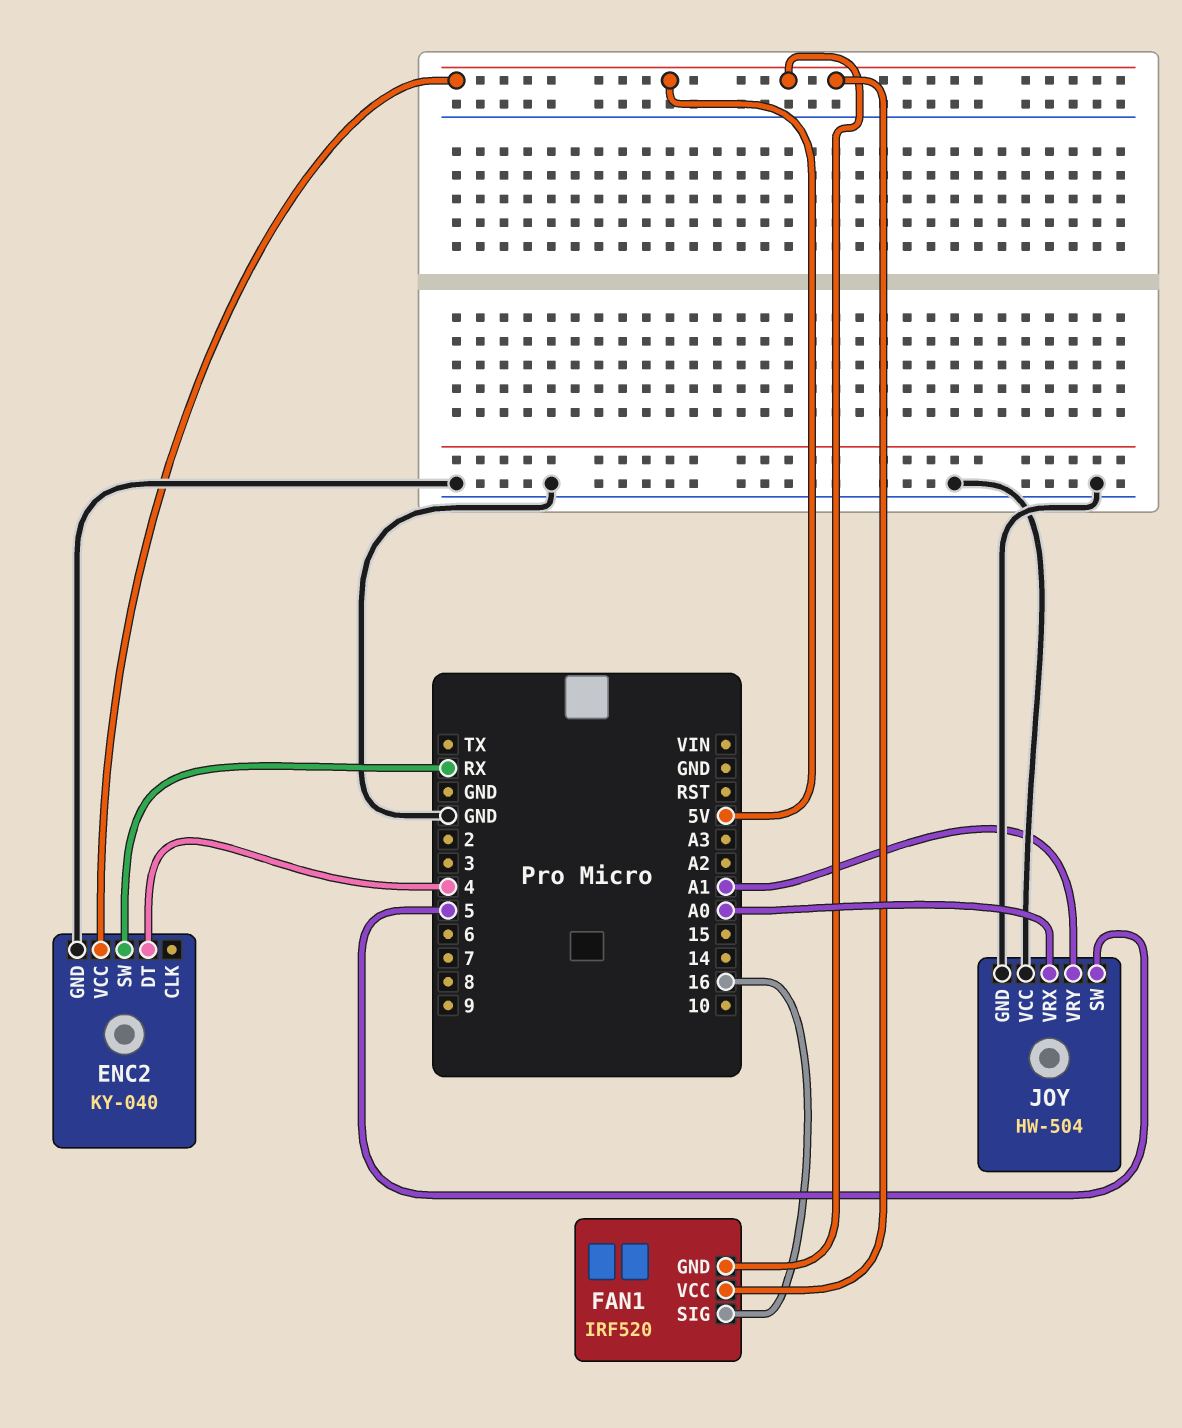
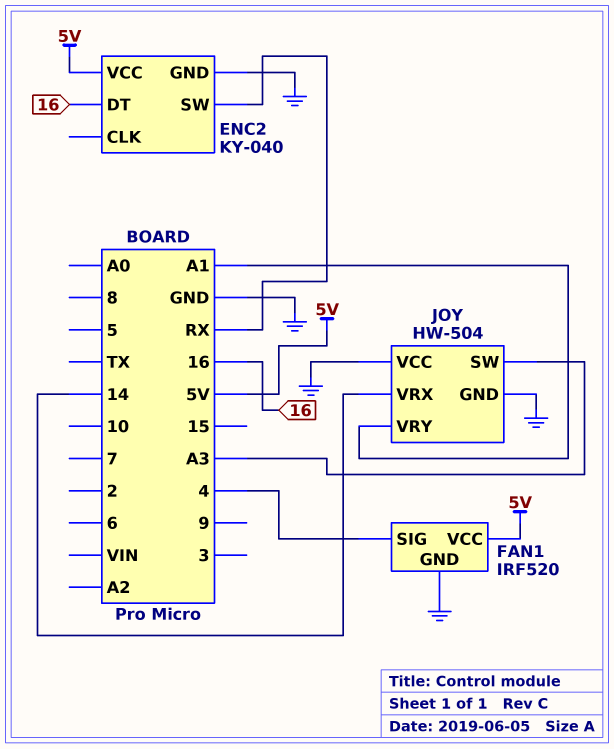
ENC2 pin DT: 4 -> 16
FAN1 pin GND: 5V -> GND
FAN1 pin SIG: 16 -> 4
JOY pin SW: 5 -> A3
JOY pin VRX: A0 -> 14

